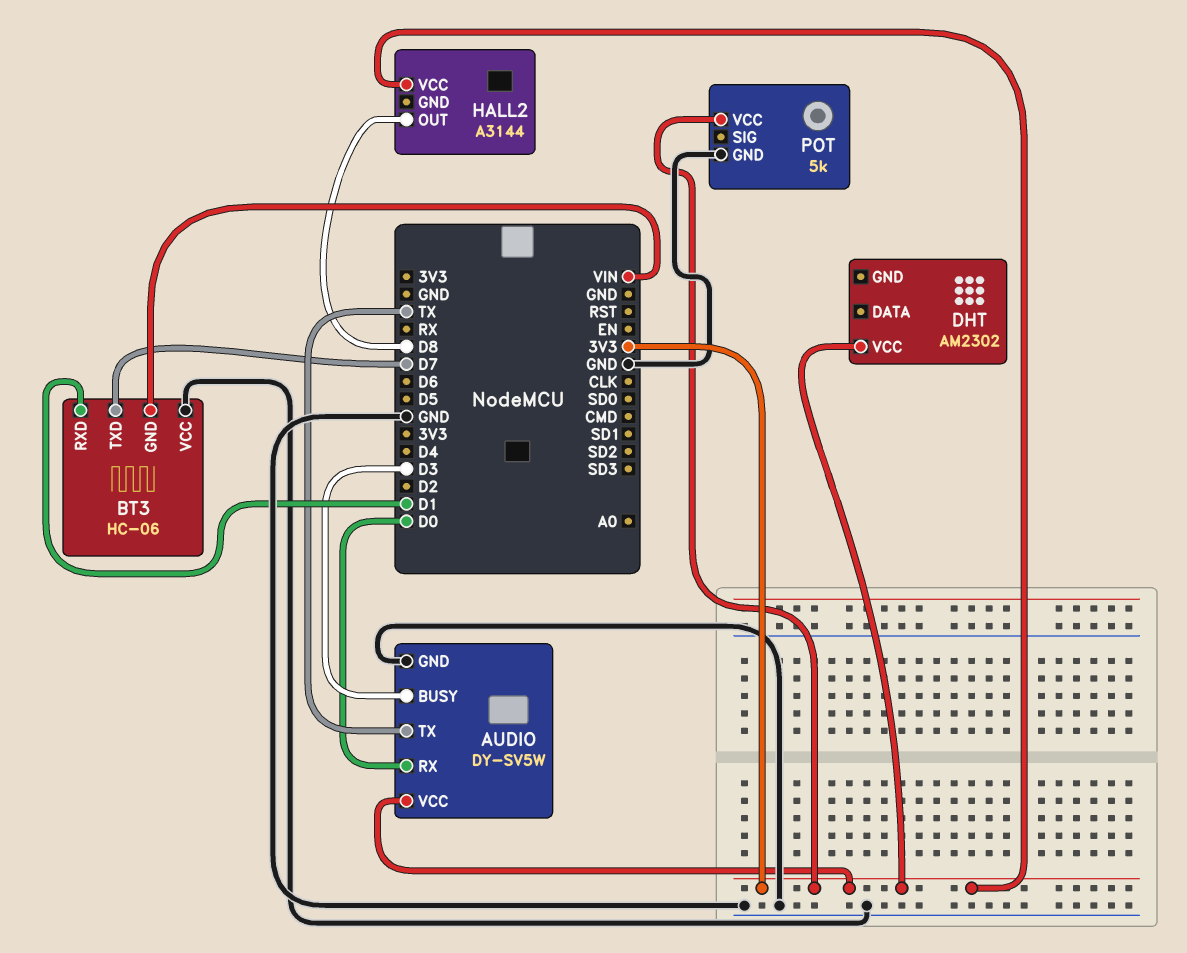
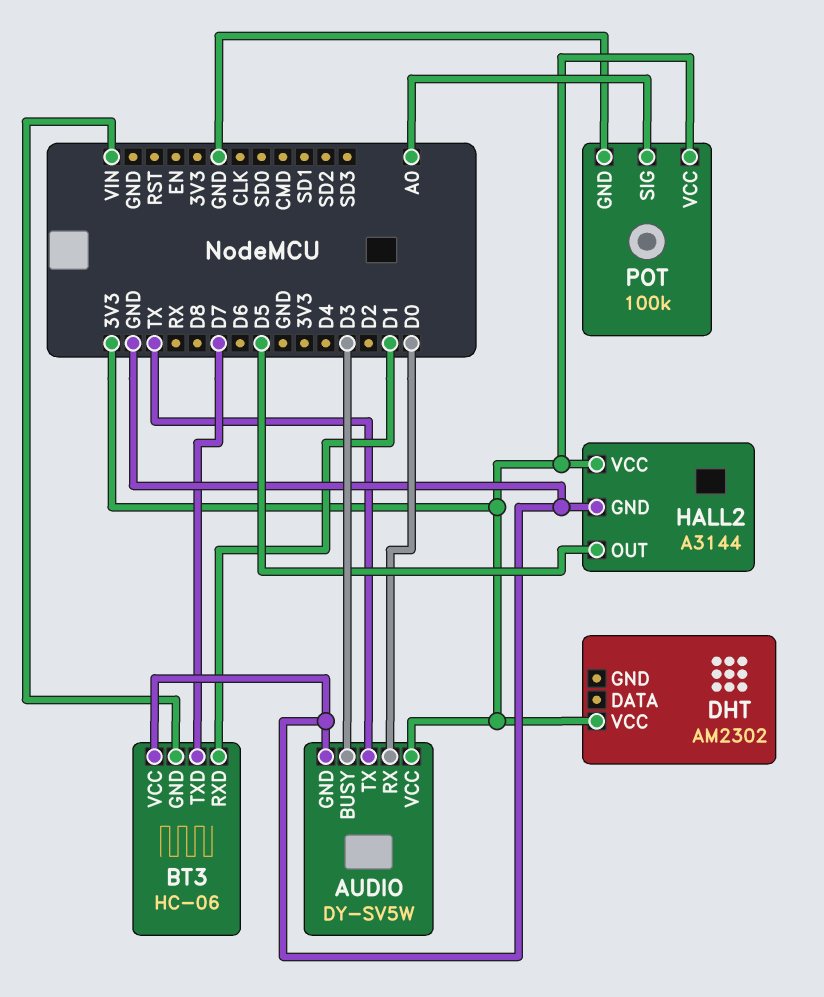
HALL2 pin GND: none -> GND
HALL2 pin OUT: D8 -> D5
POT: 5k -> 100k
POT pin SIG: none -> A0

